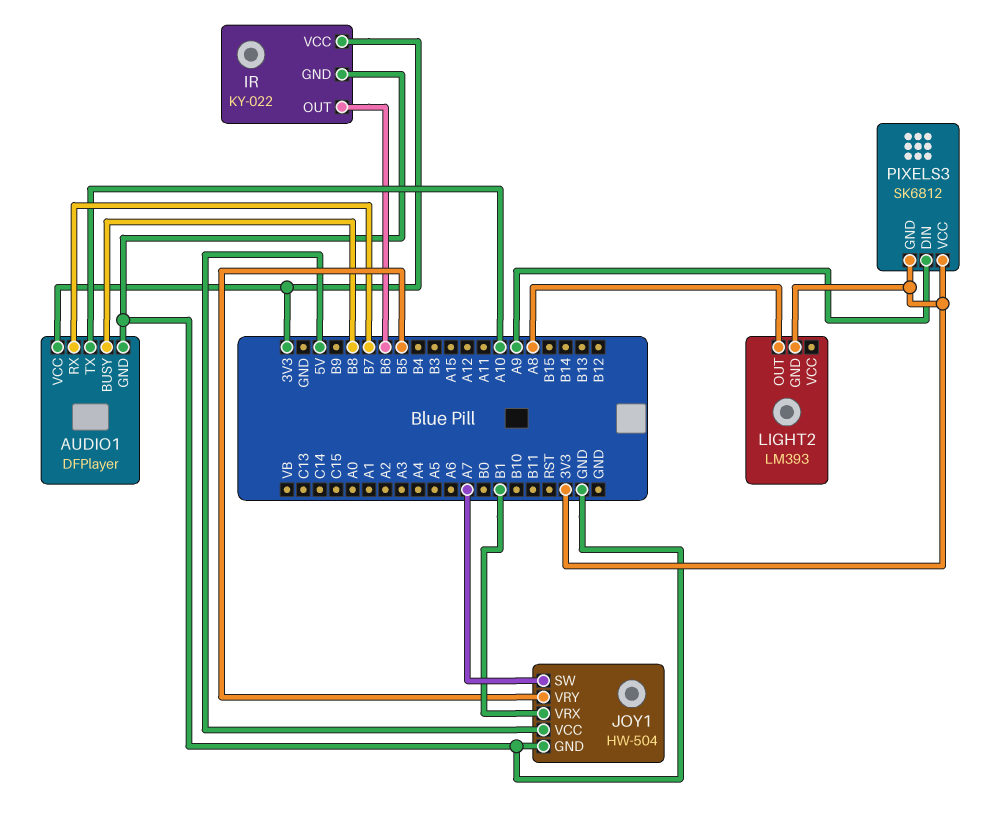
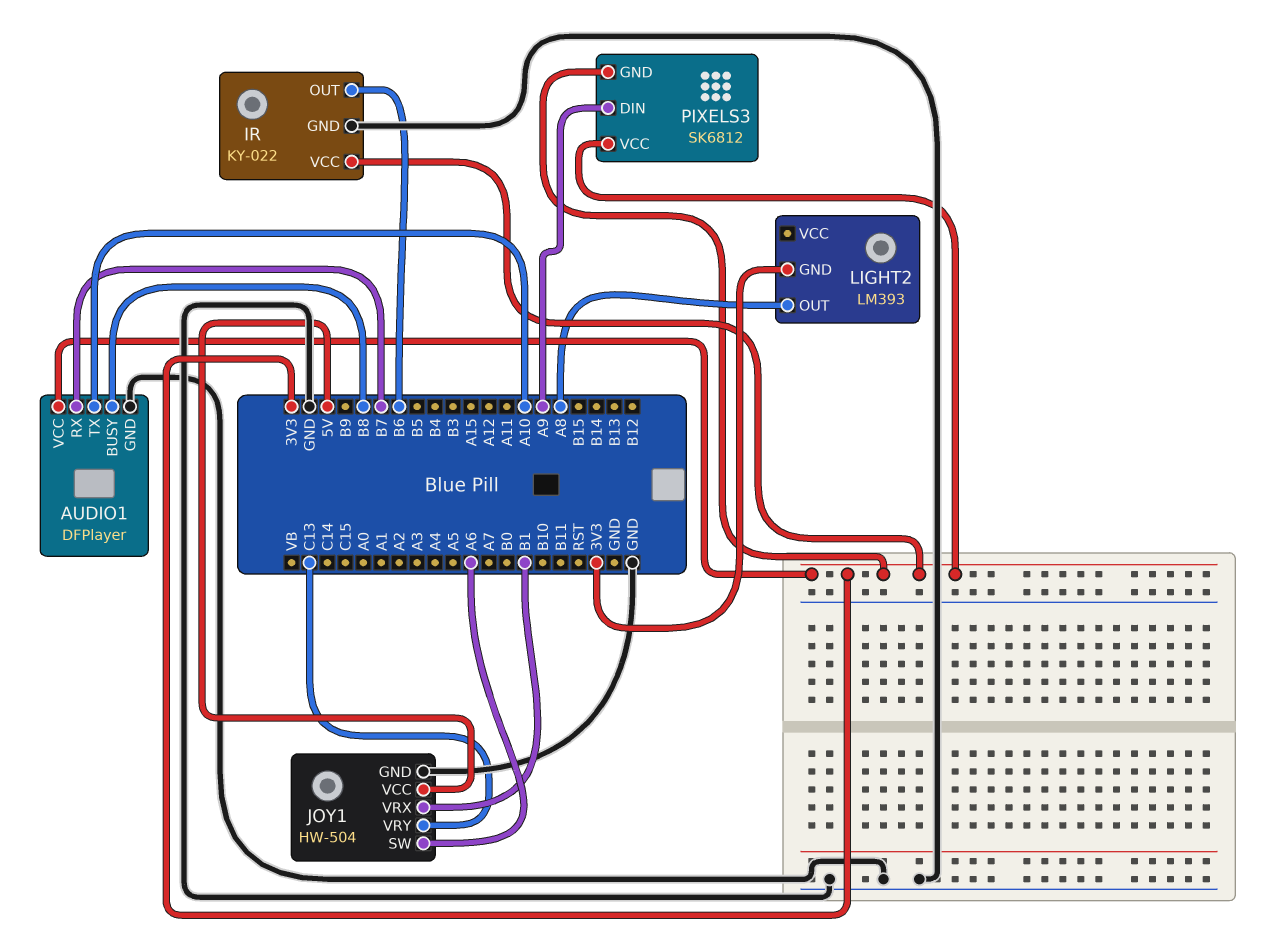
JOY1 pin SW: A7 -> A6
JOY1 pin VRY: B5 -> C13

